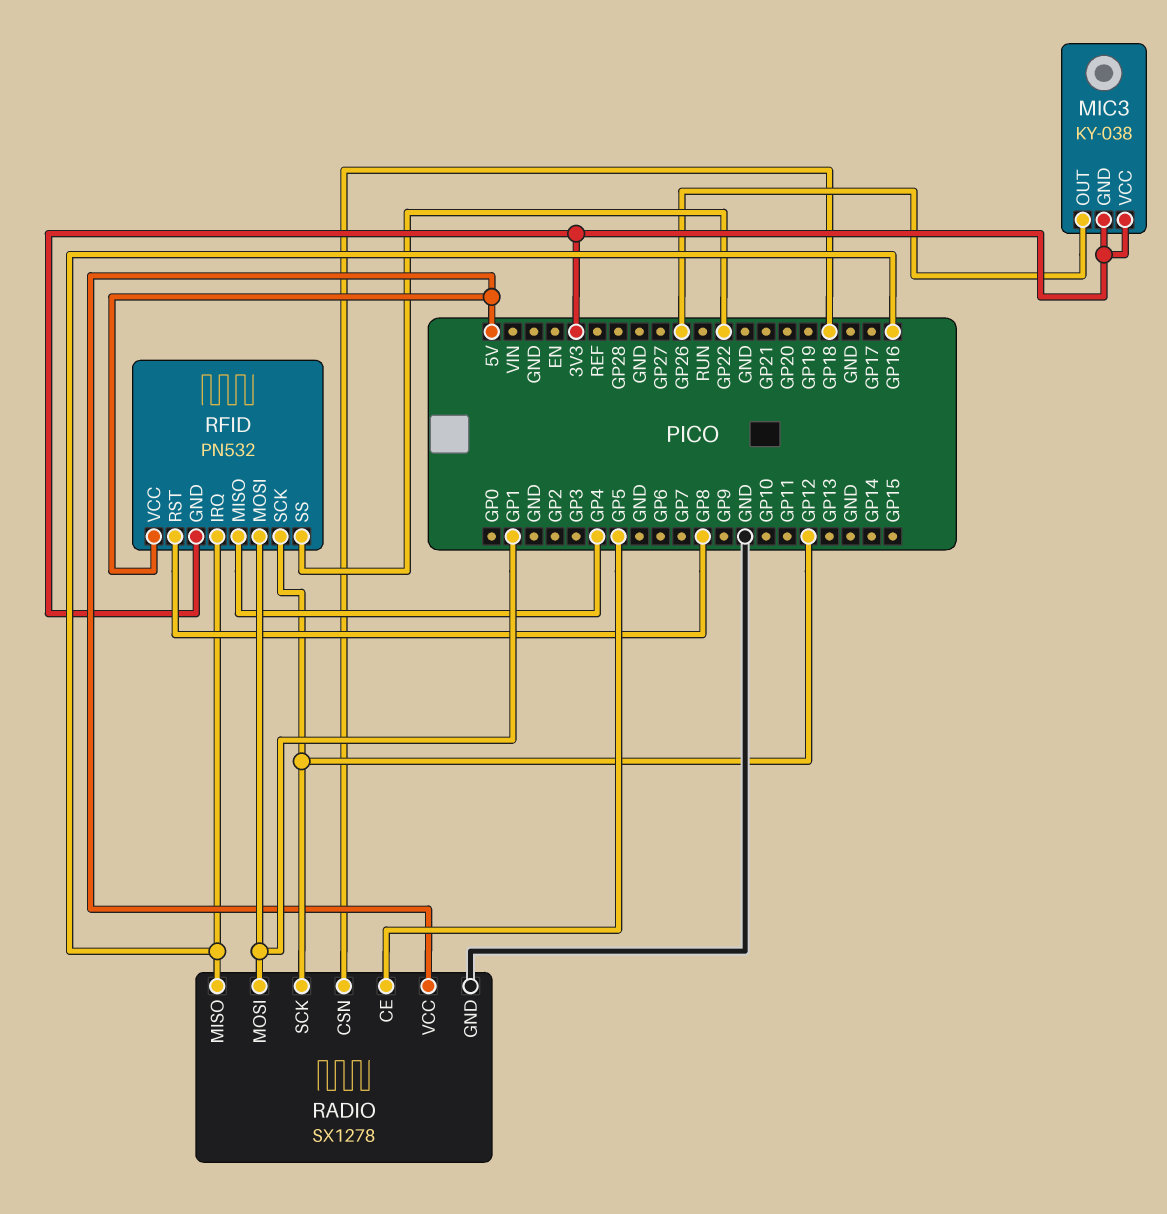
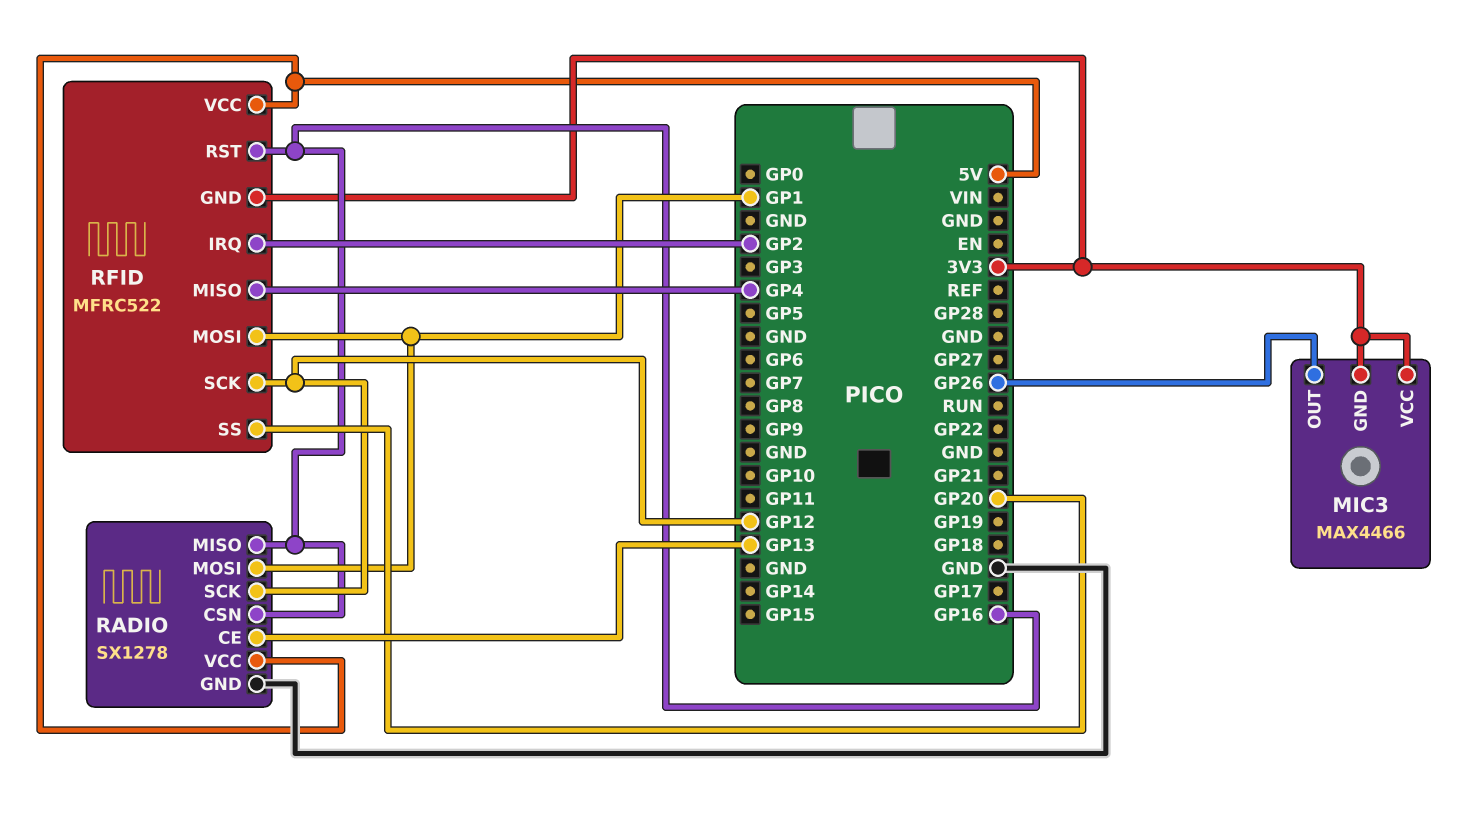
MIC3: KY-038 -> MAX4466
RADIO pin CE: GP5 -> GP13
RADIO pin CSN: GP18 -> GP16
RFID: PN532 -> MFRC522
RFID pin IRQ: GP16 -> GP2
RFID pin RST: GP8 -> GP16
RFID pin SS: GP22 -> GP20

